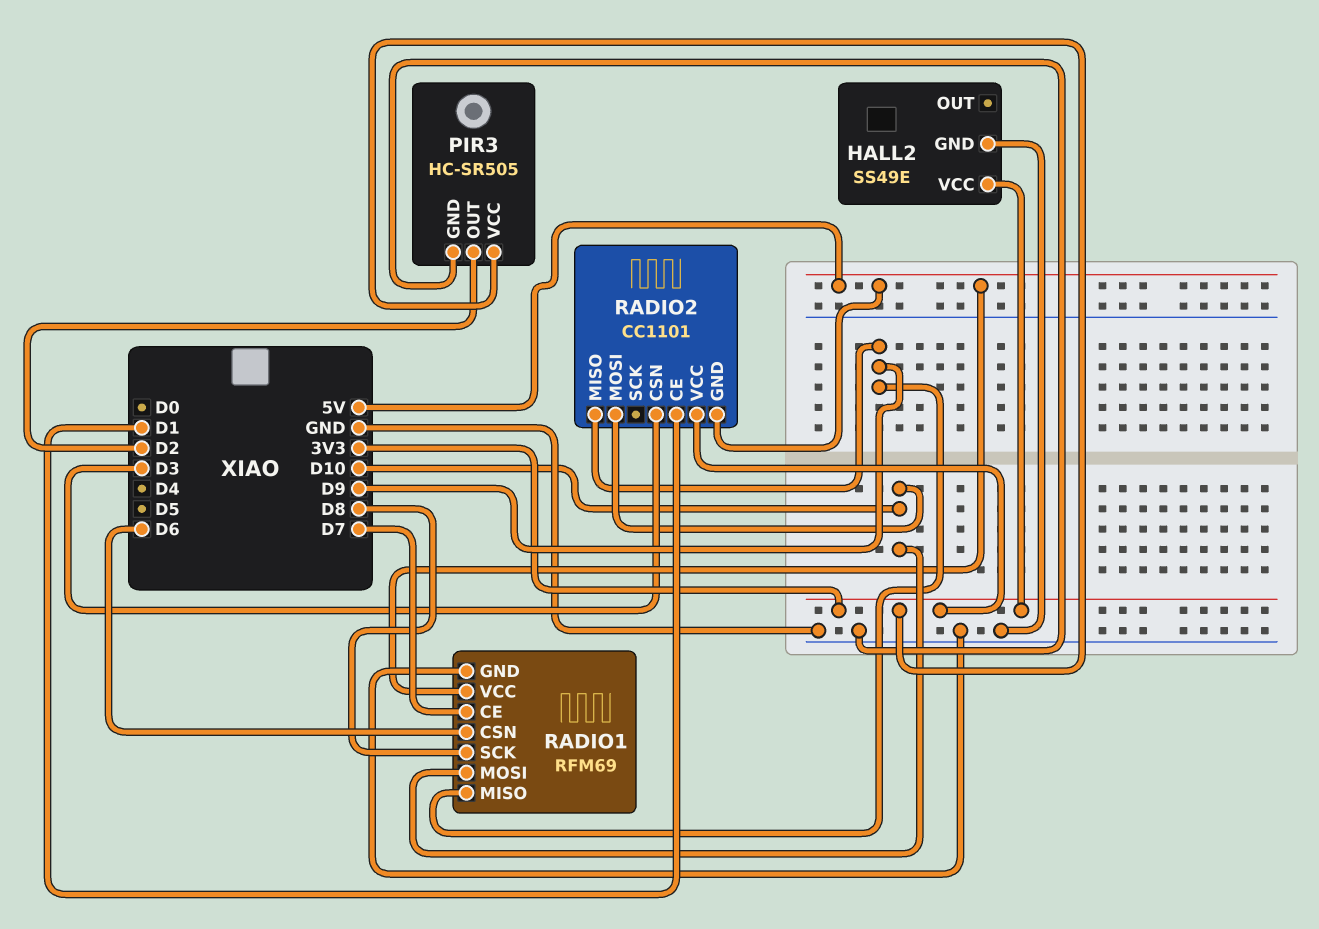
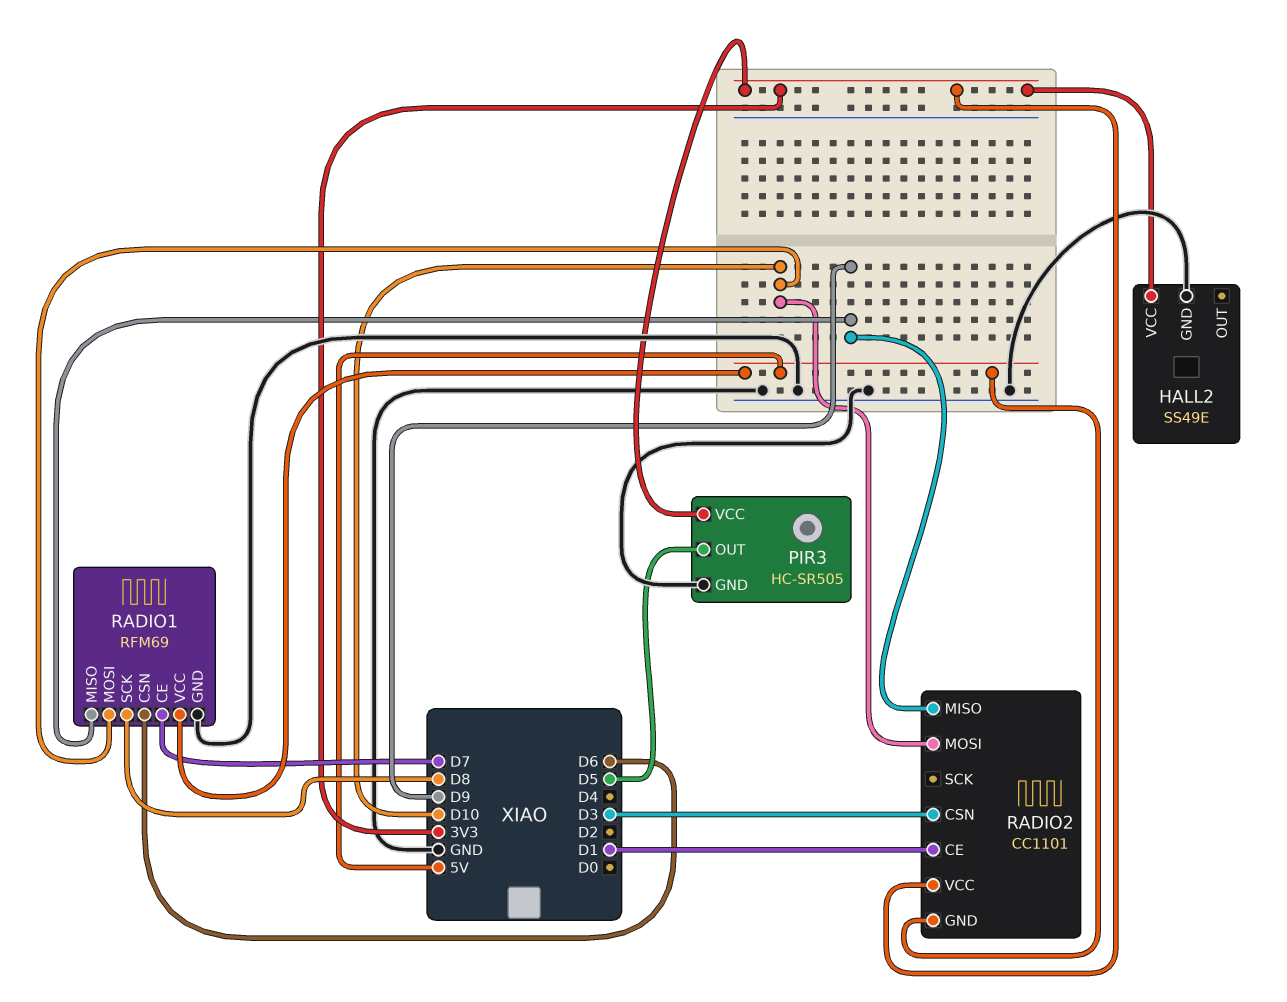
PIR3 pin OUT: D2 -> D5

